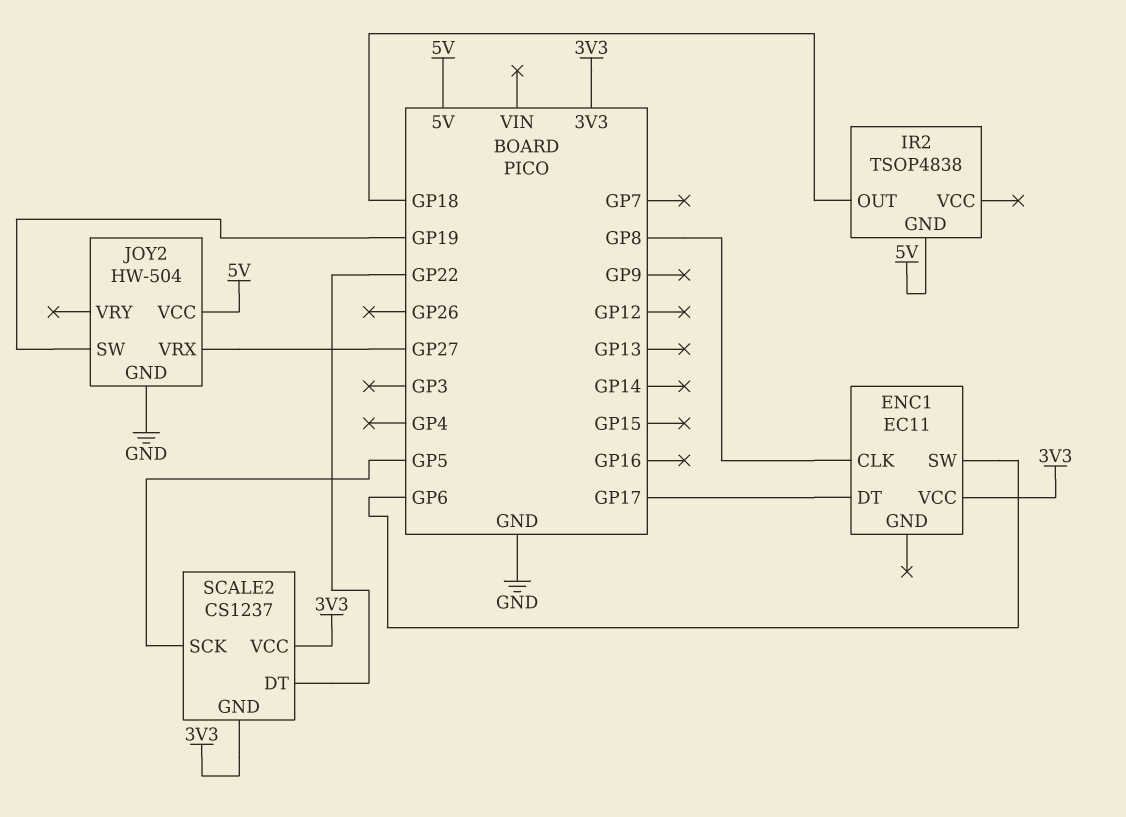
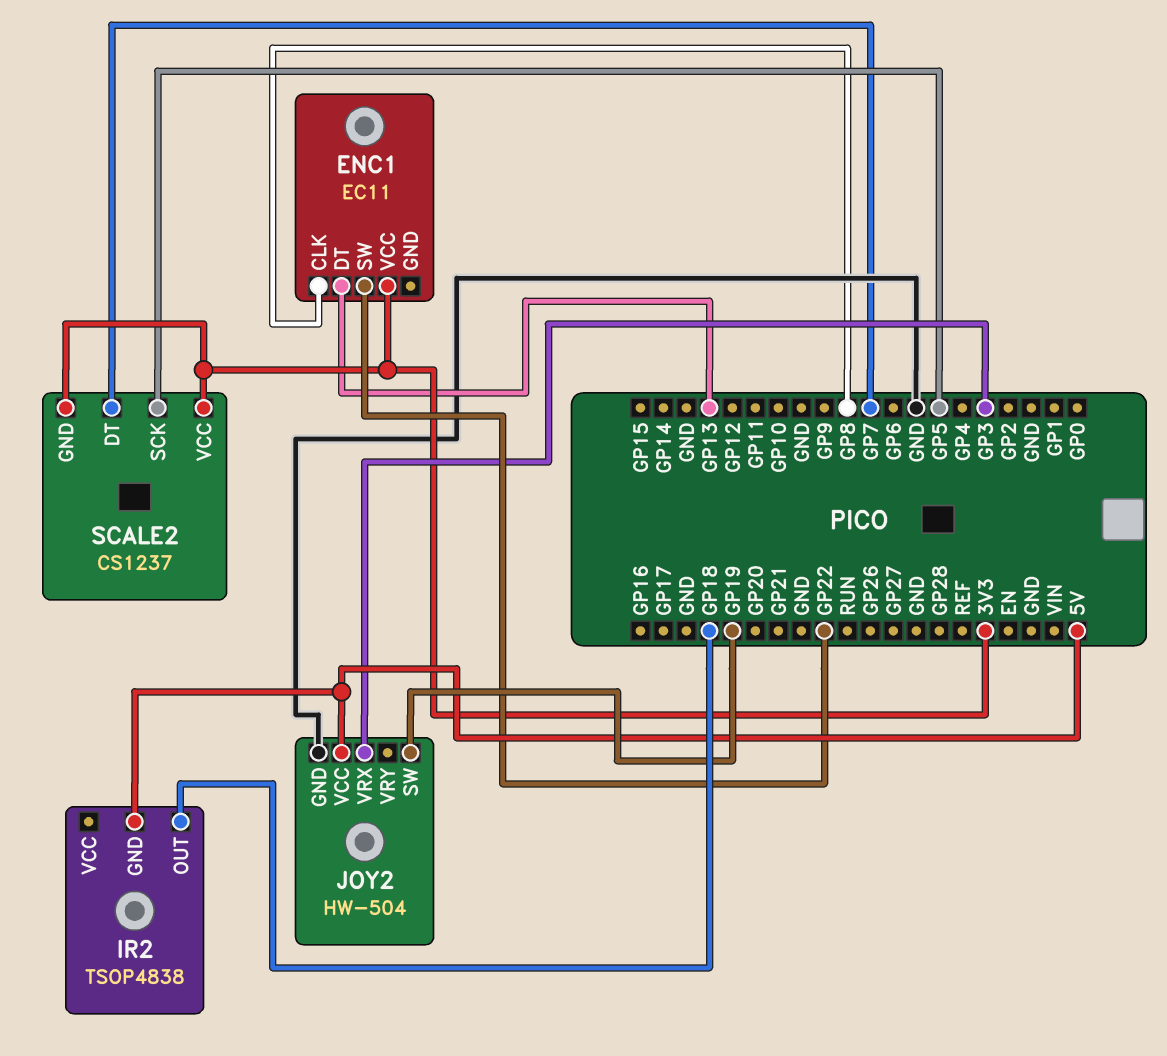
ENC1 pin DT: GP17 -> GP13
ENC1 pin SW: GP6 -> GP22
JOY2 pin VRX: GP27 -> GP3
SCALE2 pin DT: GP22 -> GP7

